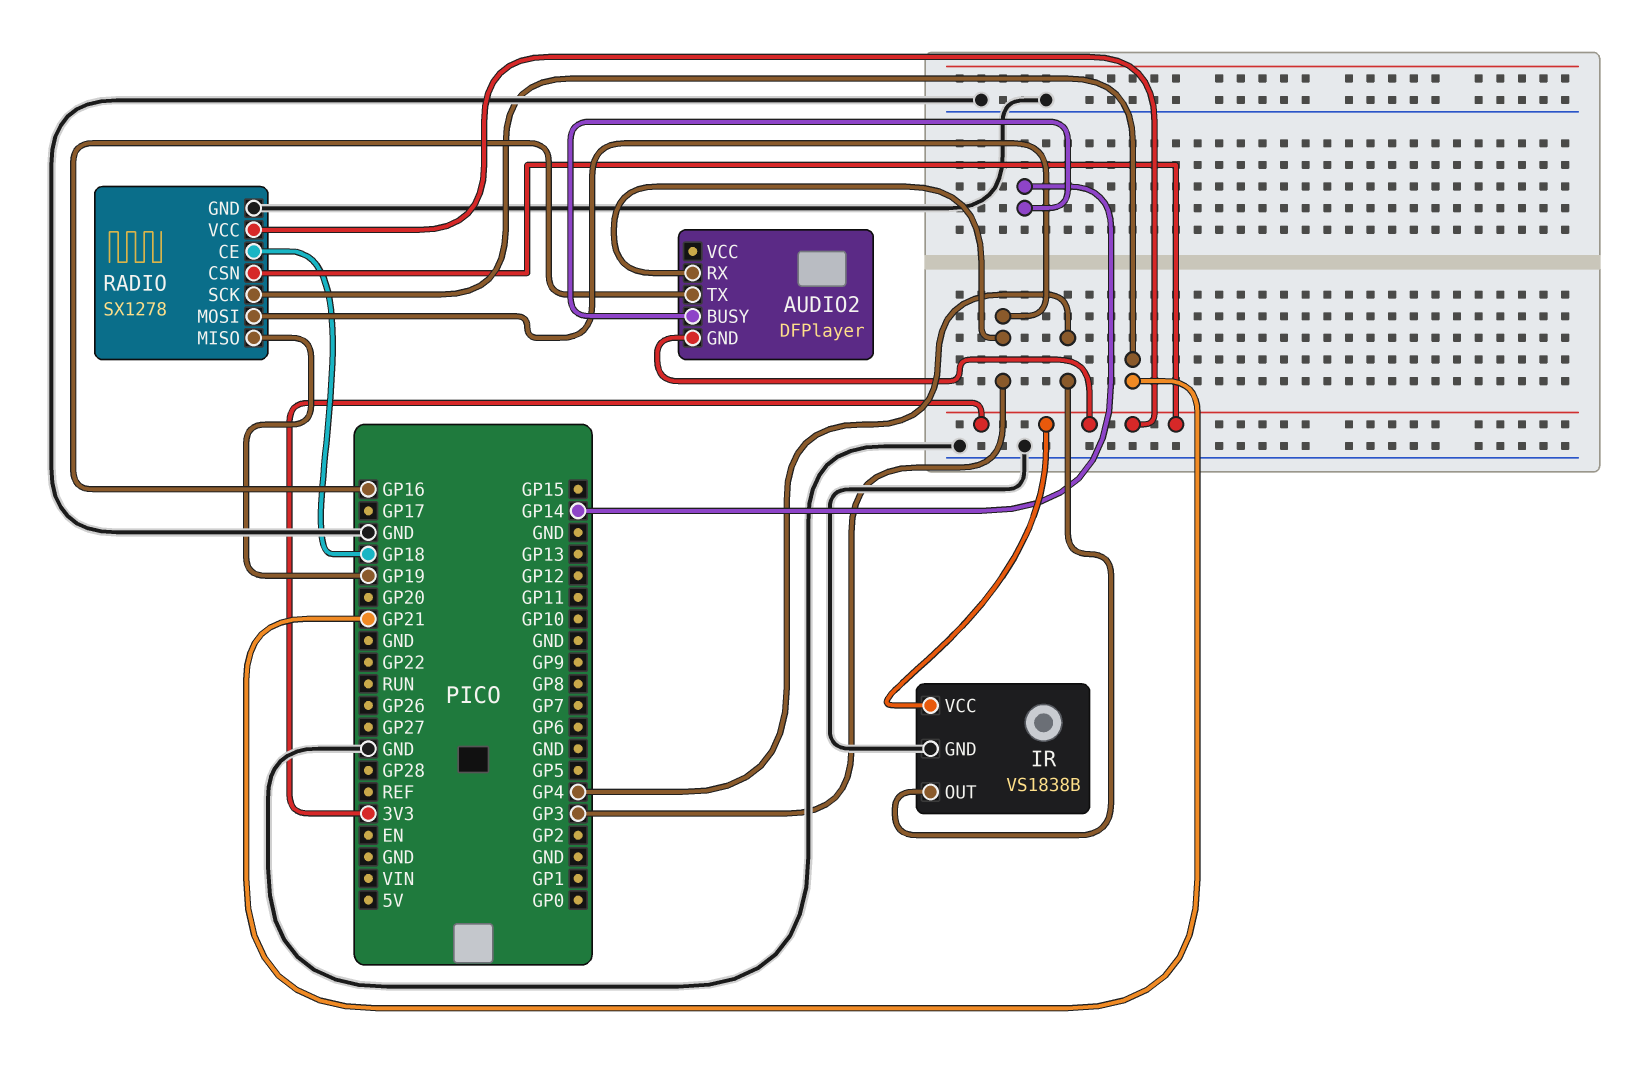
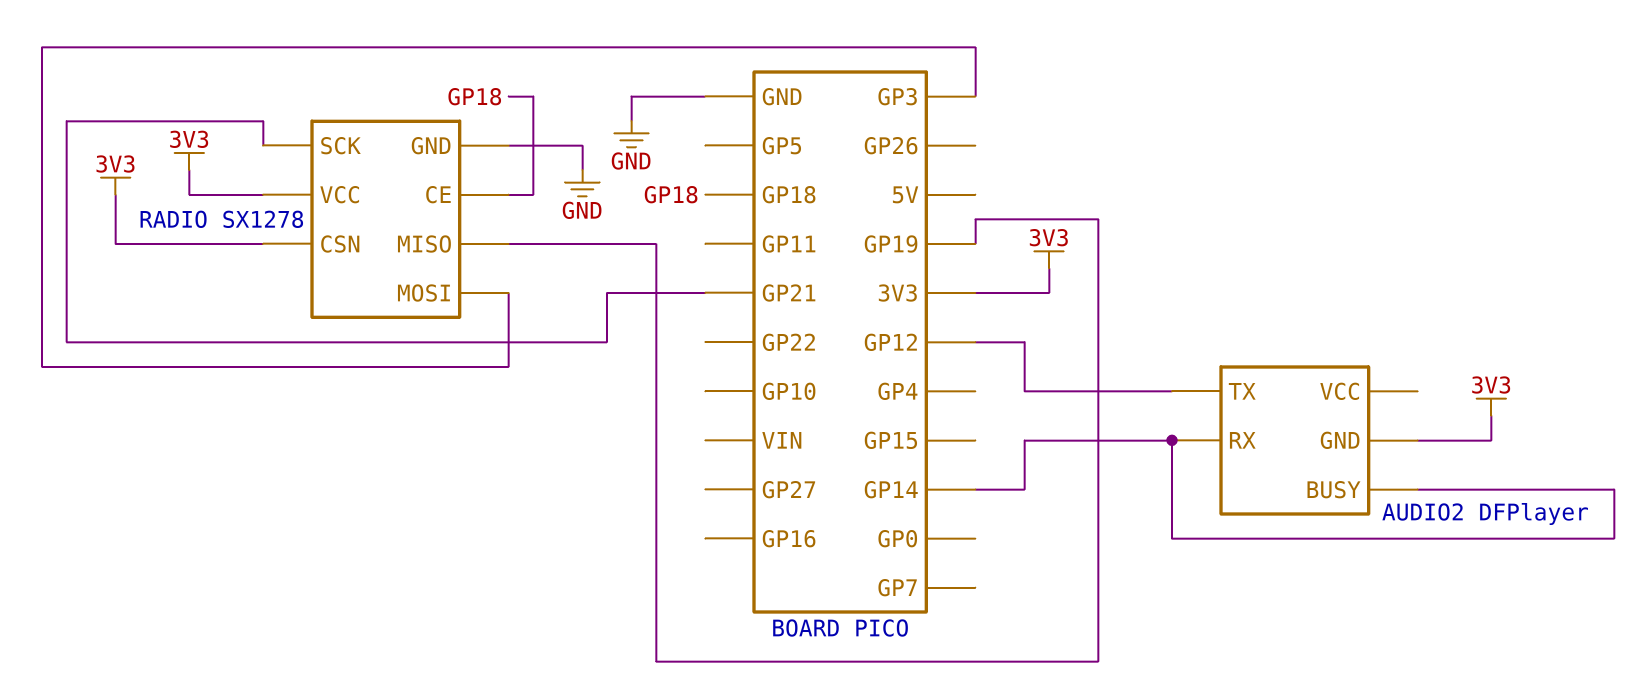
AUDIO2 pin RX: GP3 -> GP14
AUDIO2 pin TX: GP16 -> GP12
IR: VS1838B -> none
IR pin GND: GND -> none
IR pin OUT: GP4 -> none
IR pin VCC: 3V3 -> none

